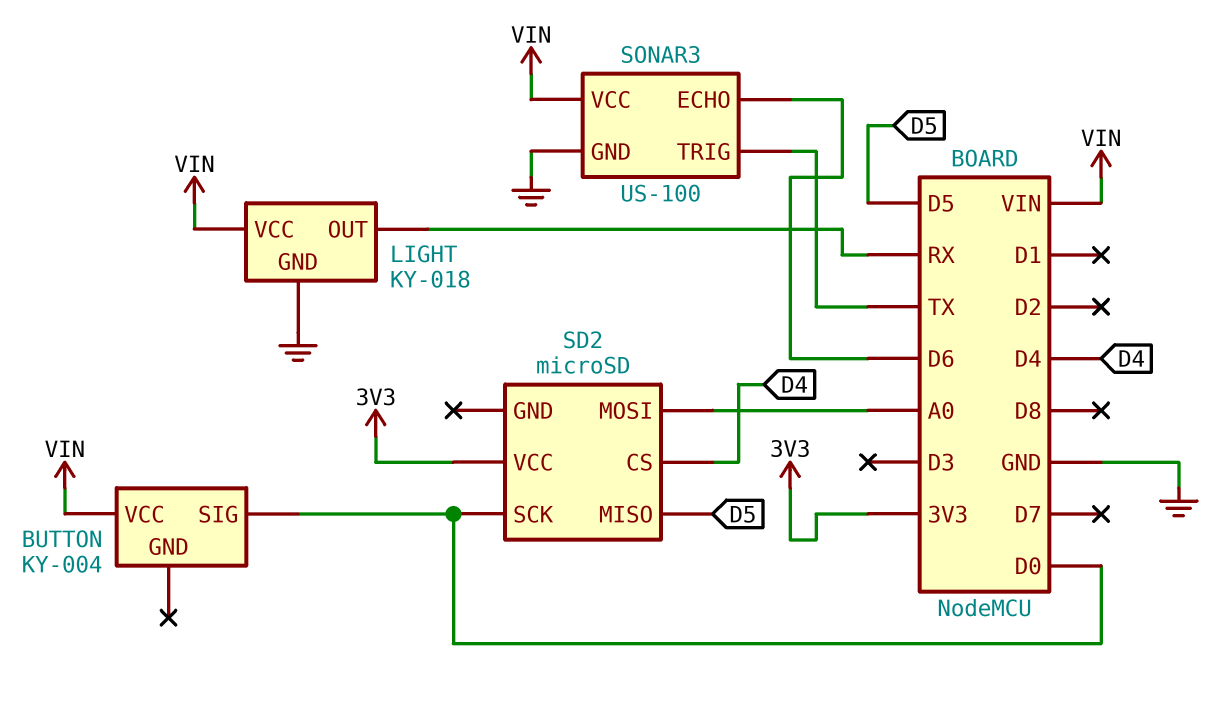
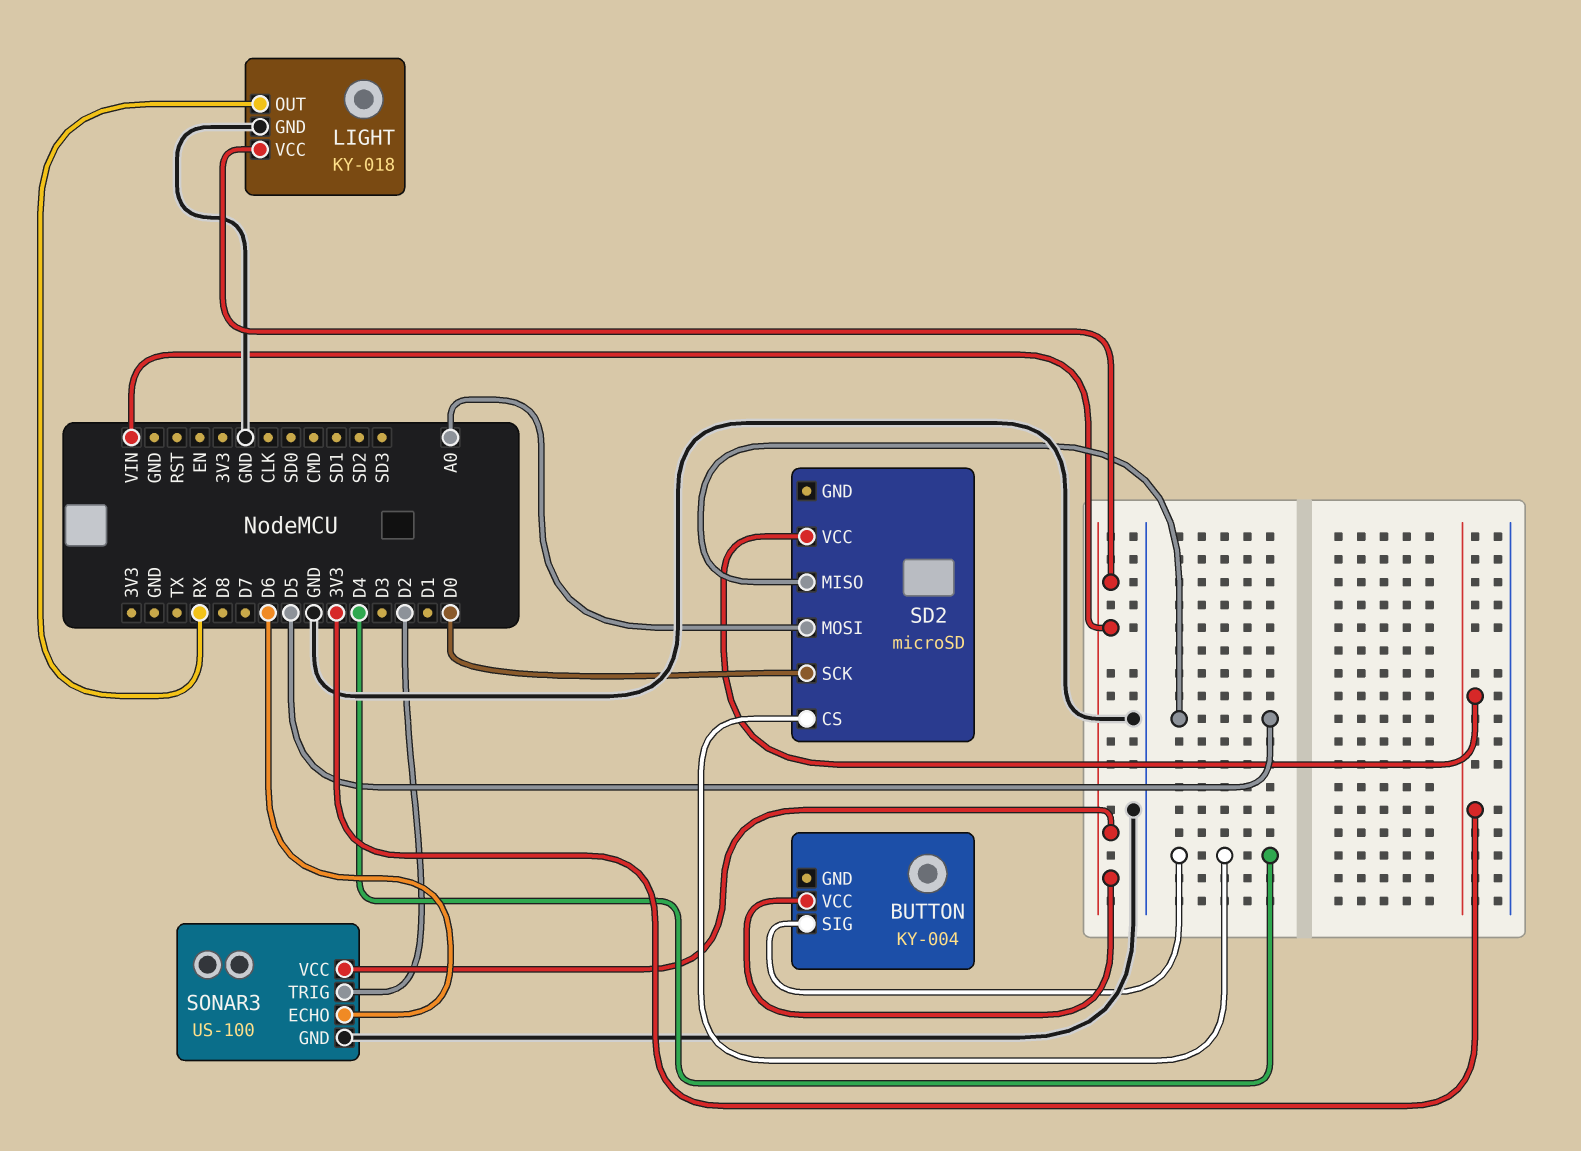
BUTTON pin SIG: D0 -> D4
SONAR3 pin TRIG: TX -> D2

